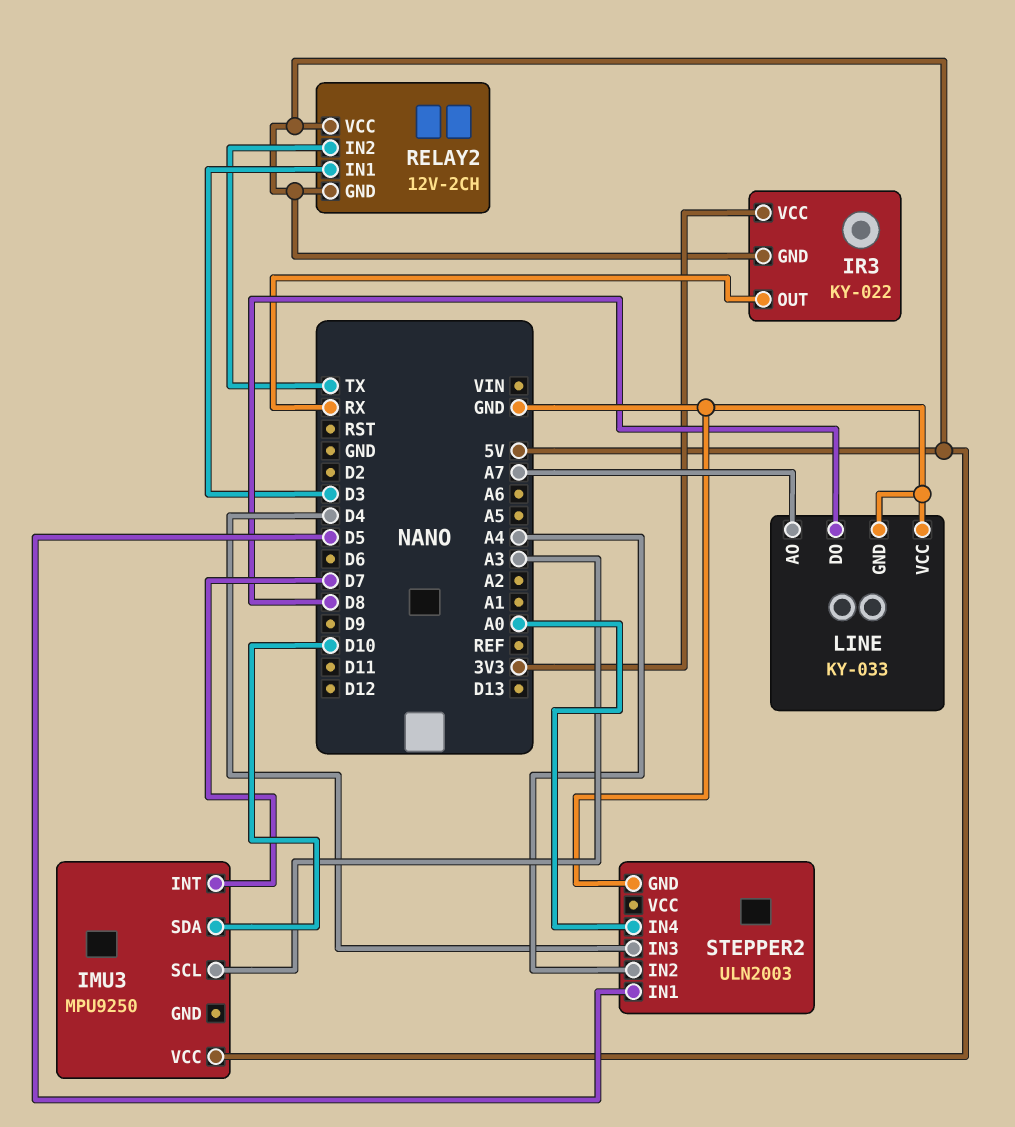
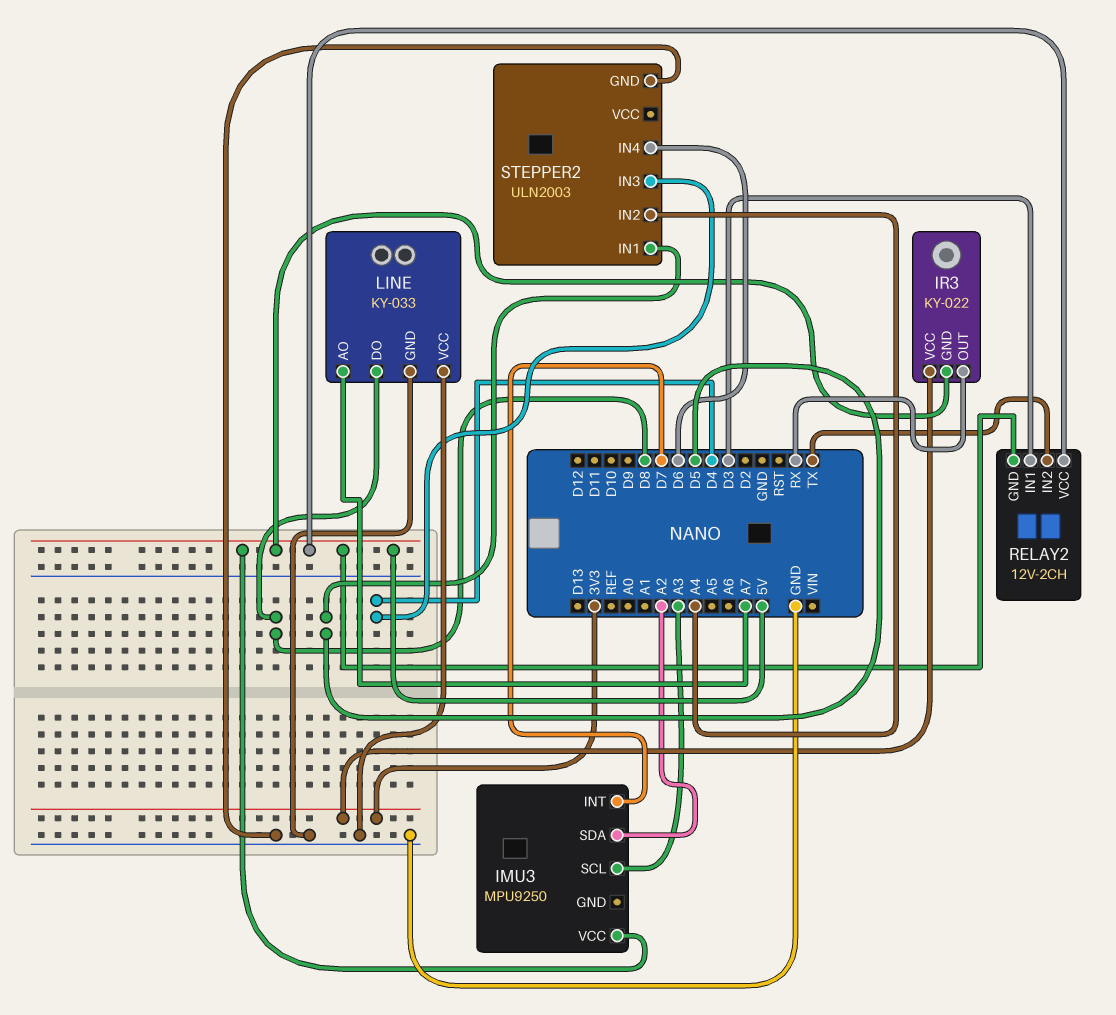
IMU3 pin SDA: D10 -> A2
STEPPER2 pin IN4: A0 -> D6

